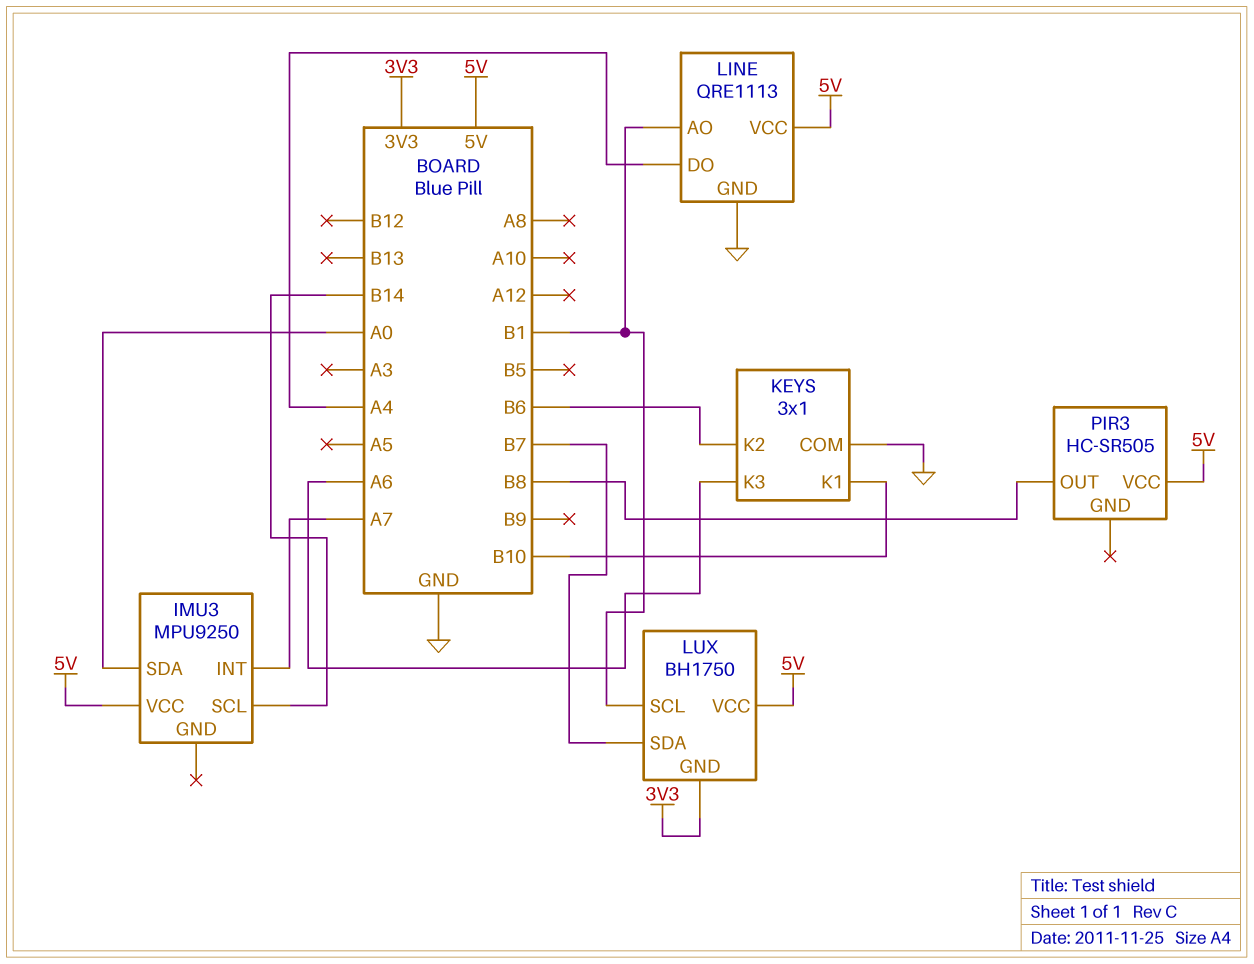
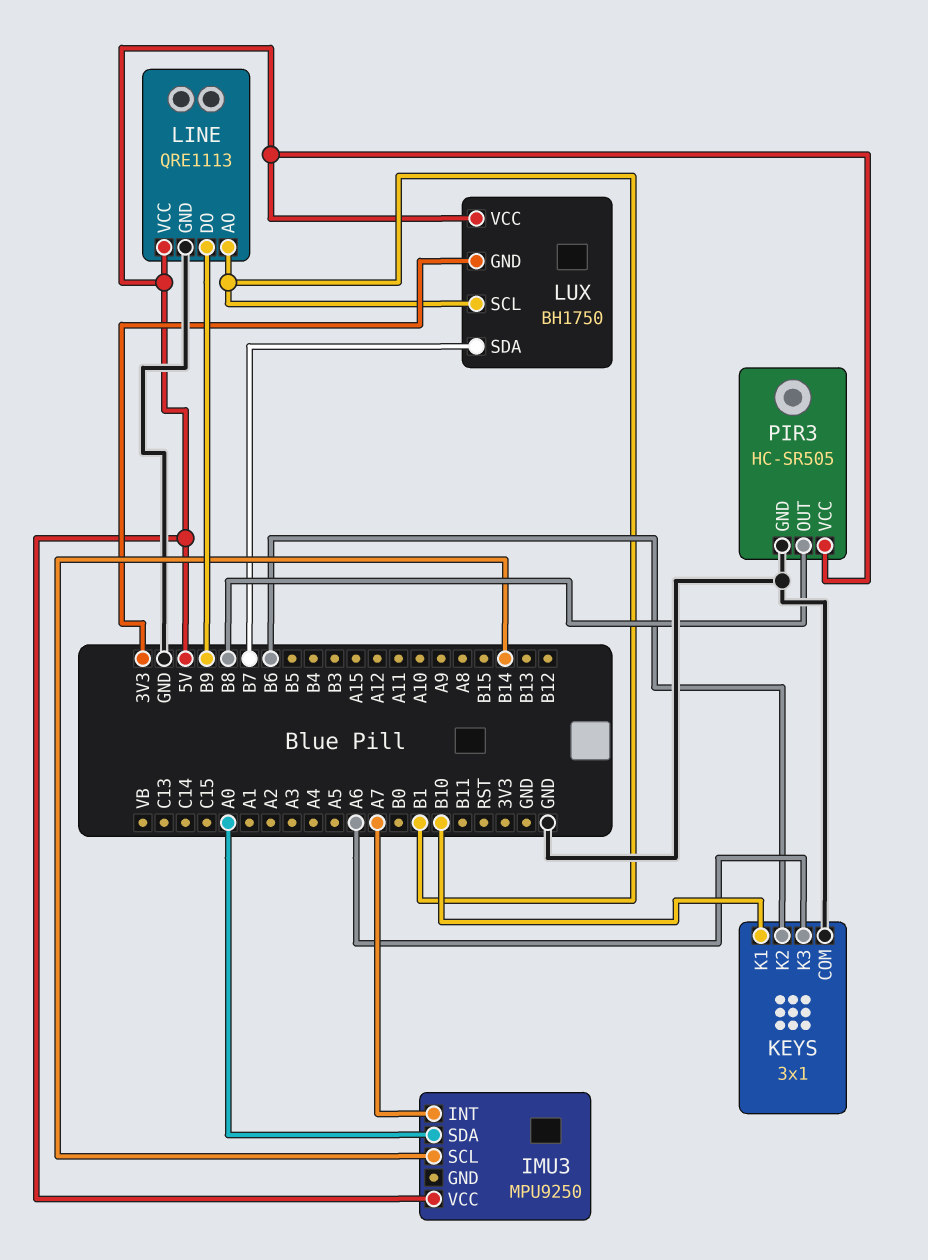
LINE pin DO: A4 -> B9
PIR3 pin GND: none -> GND

